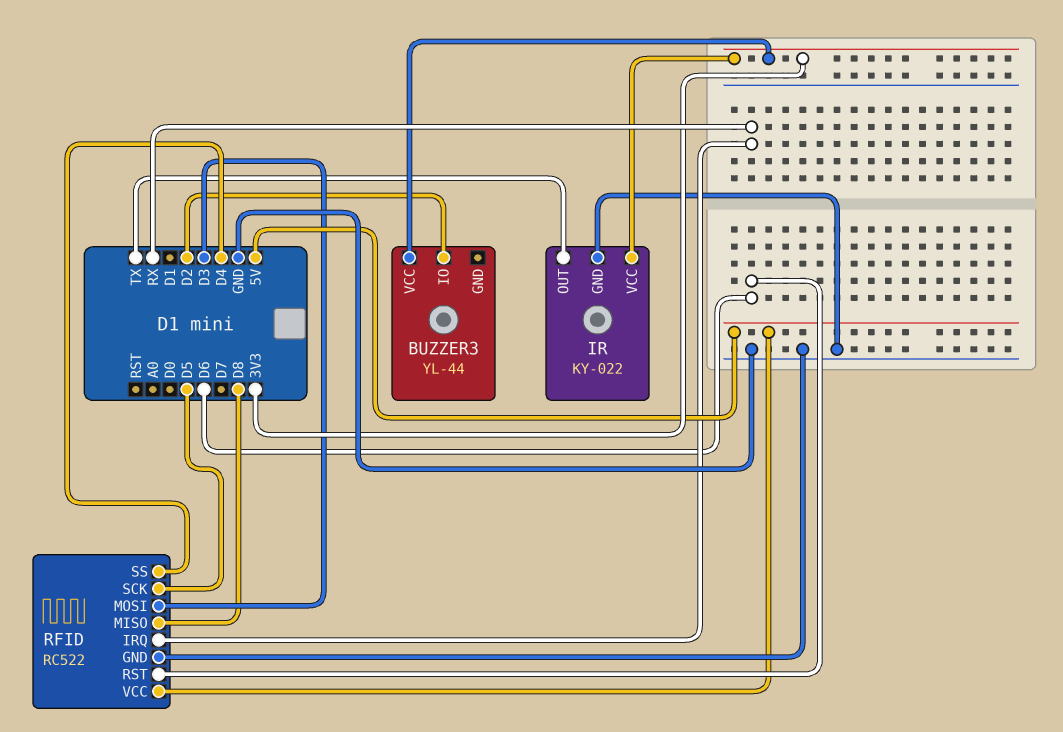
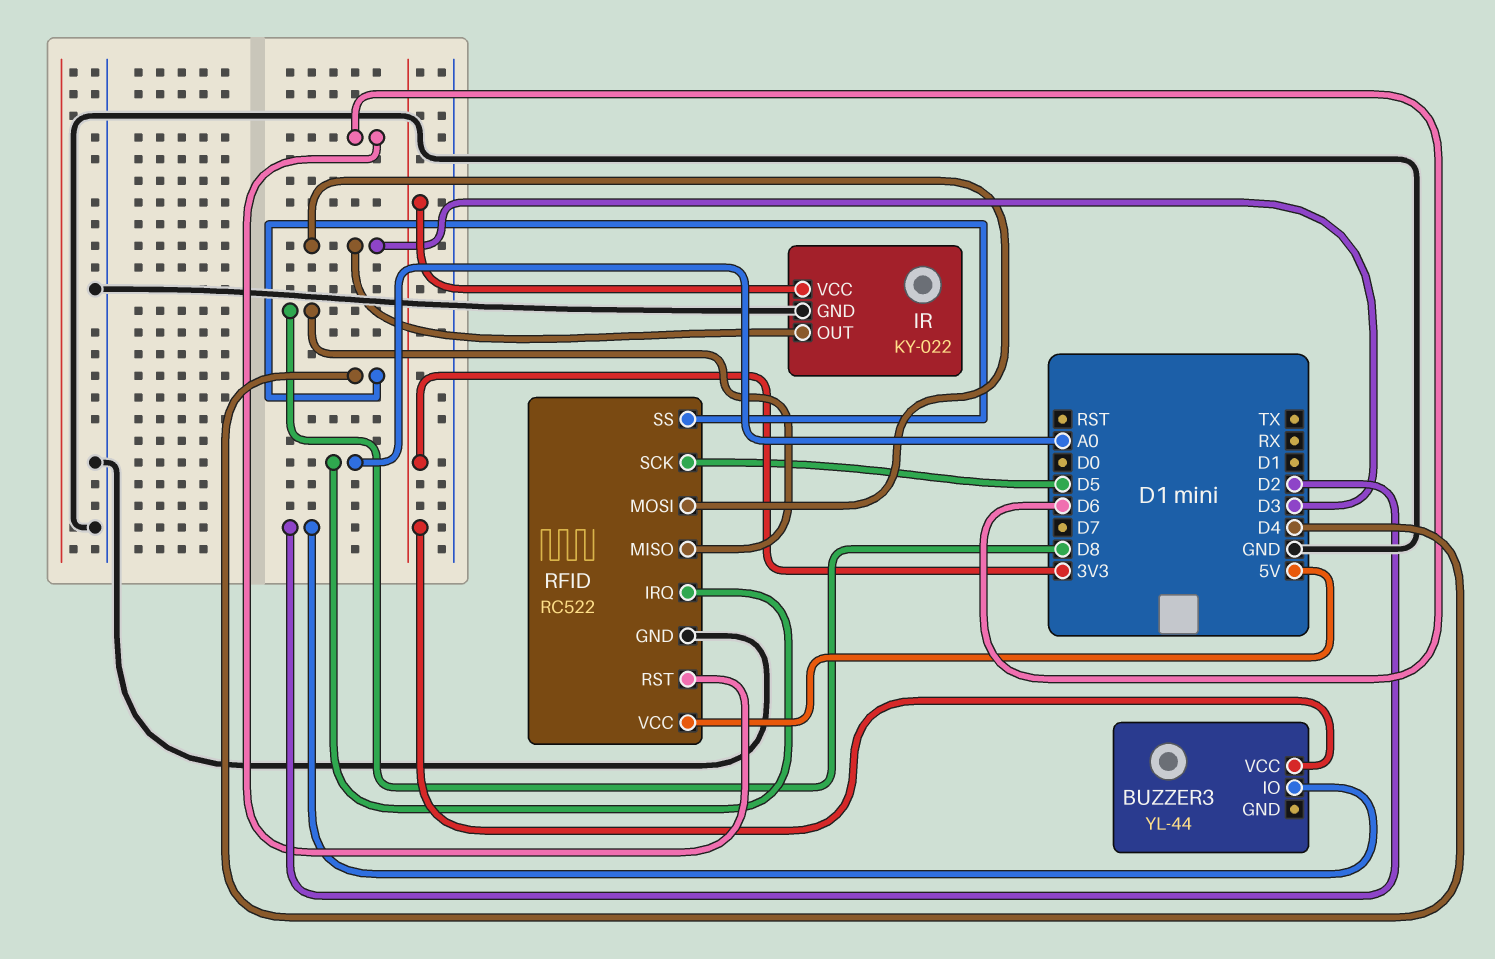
IR pin OUT: TX -> D3
RFID pin IRQ: RX -> A0

